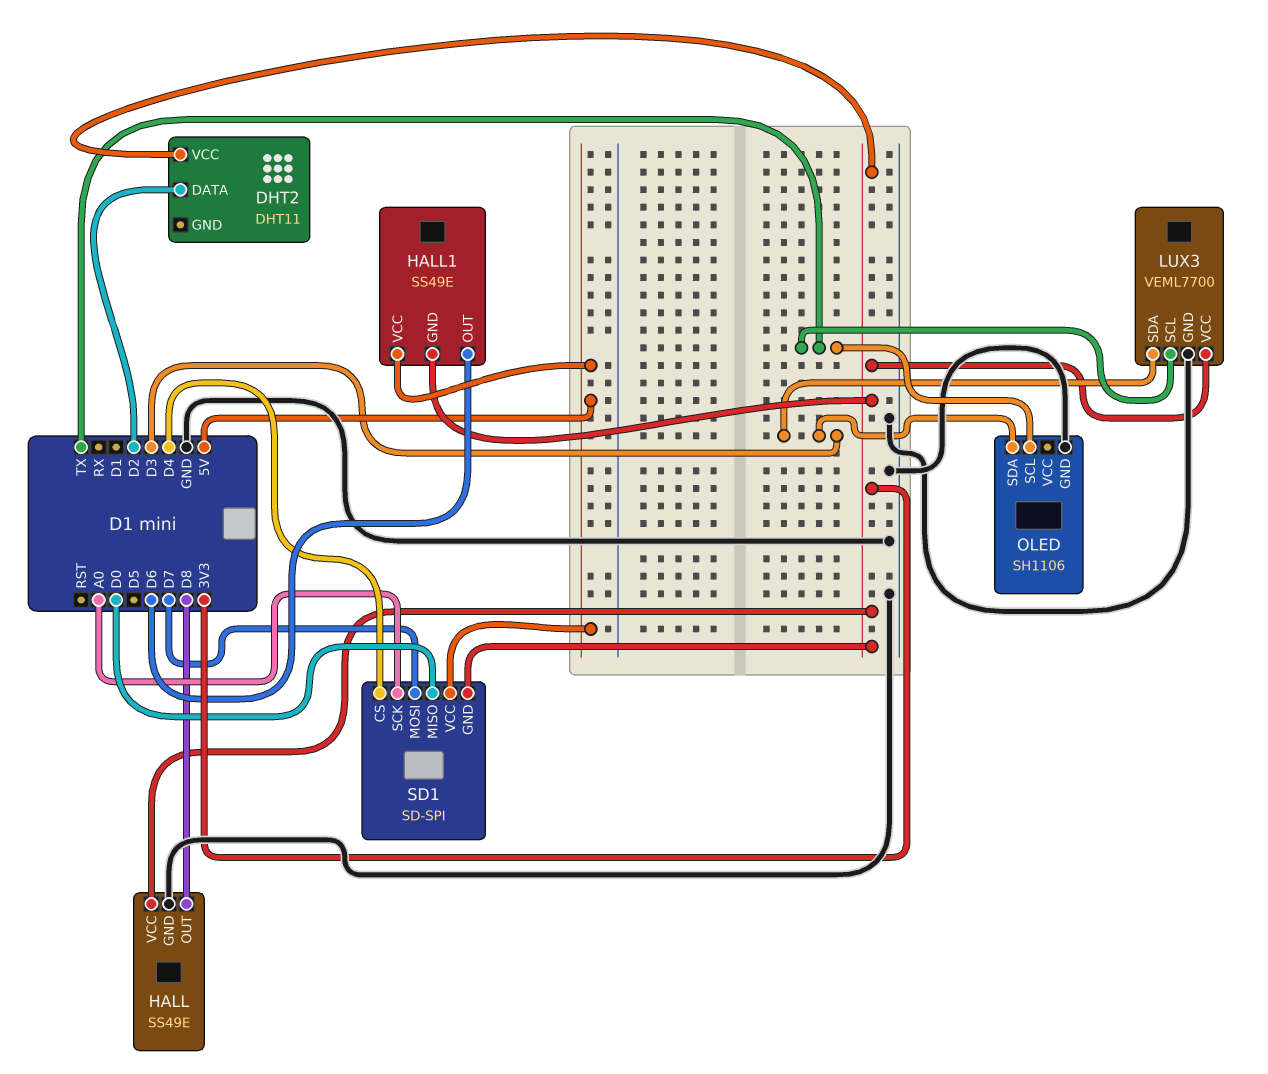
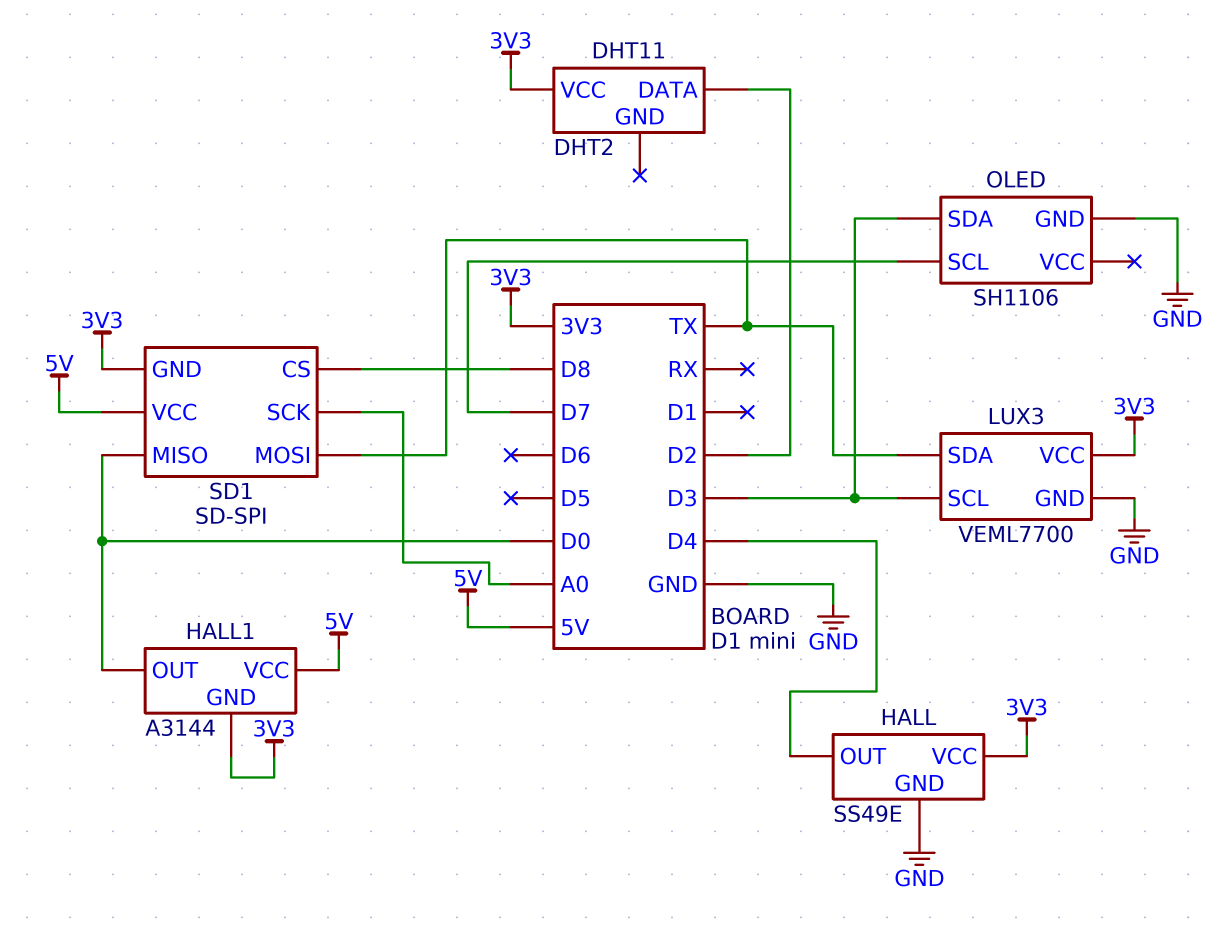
HALL pin OUT: D8 -> D4
HALL1: SS49E -> A3144
HALL1 pin OUT: D6 -> D0
LUX3 pin SCL: TX -> D3
LUX3 pin SDA: D3 -> TX
OLED pin SCL: TX -> D7
SD1 pin CS: D4 -> D8
SD1 pin MOSI: D7 -> TX

